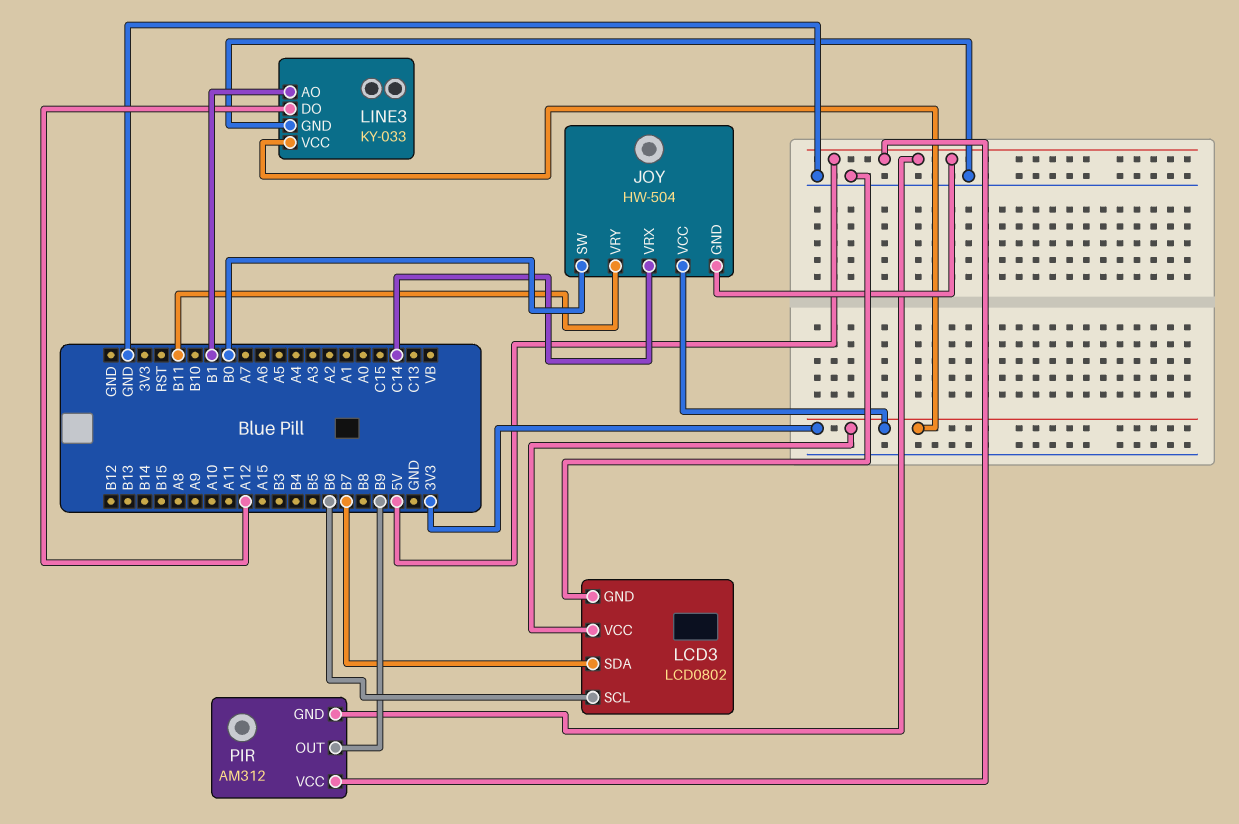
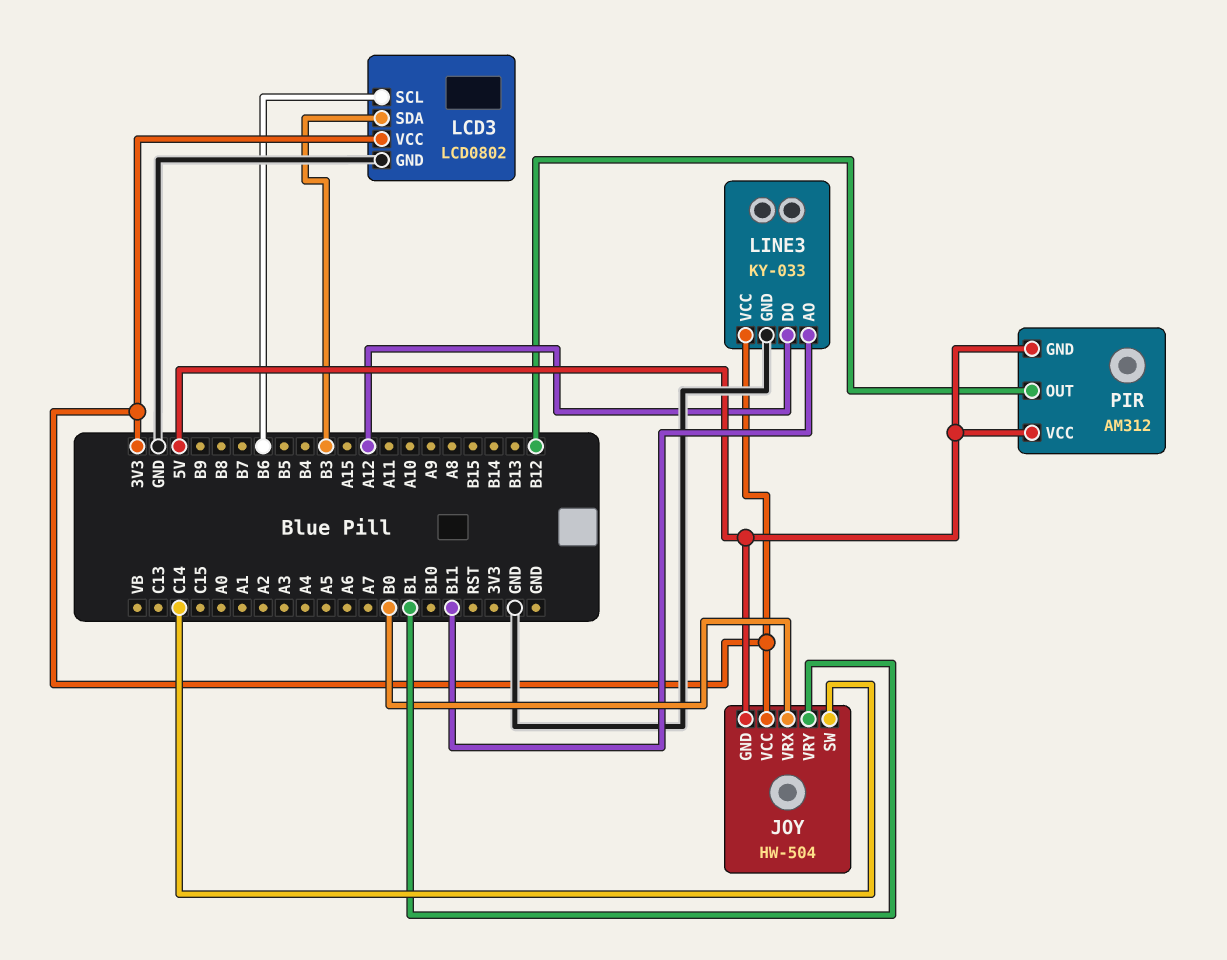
JOY pin SW: B0 -> C14
JOY pin VRX: C14 -> B0
JOY pin VRY: B11 -> B1
LCD3 pin SDA: B7 -> B3
LINE3 pin AO: B1 -> B11
PIR pin OUT: B9 -> B12

